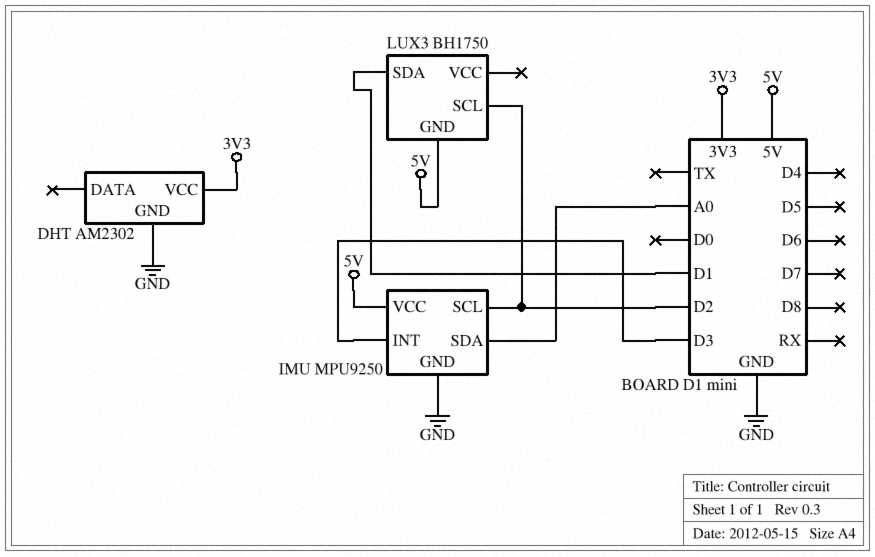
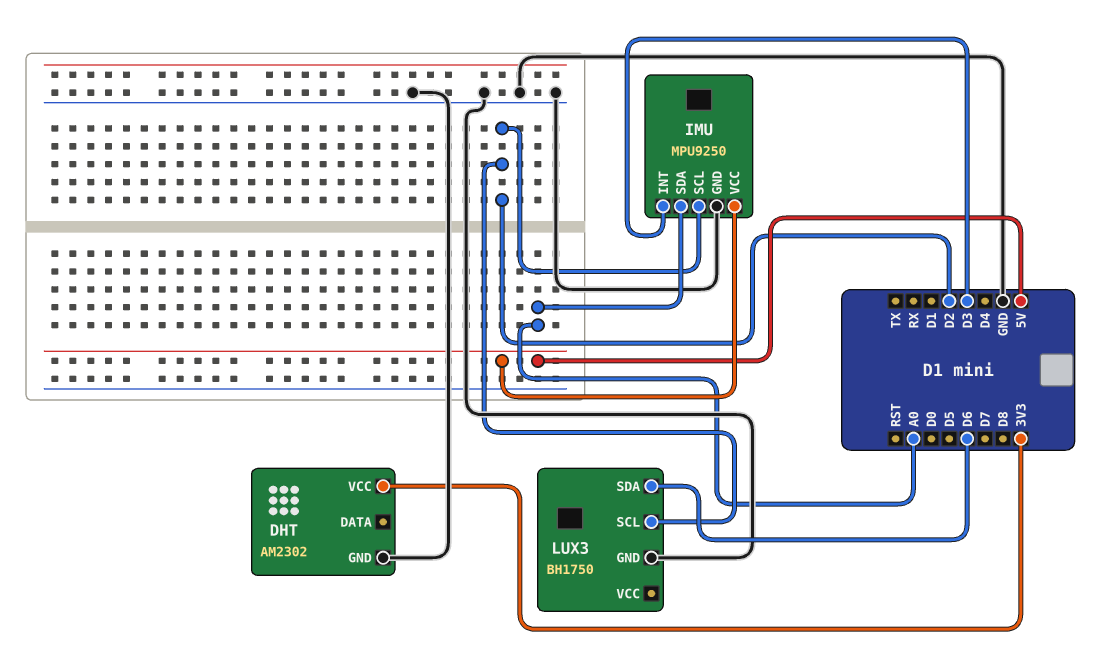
LUX3 pin GND: 5V -> GND
LUX3 pin SDA: D1 -> D6

